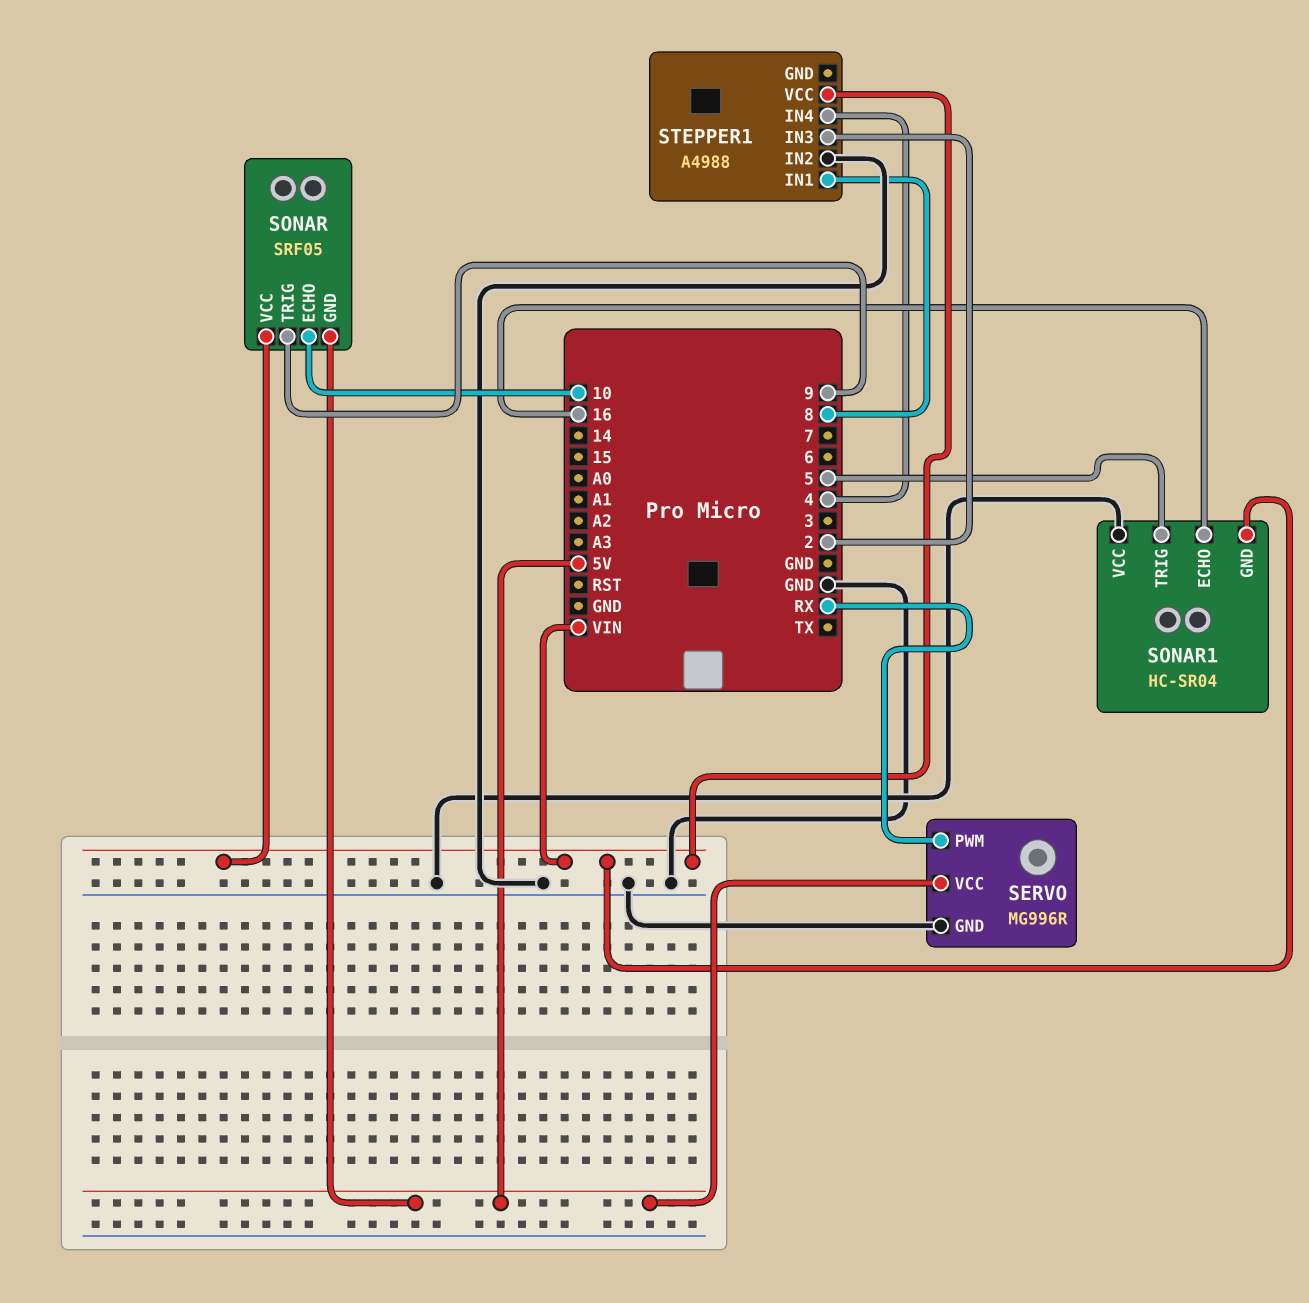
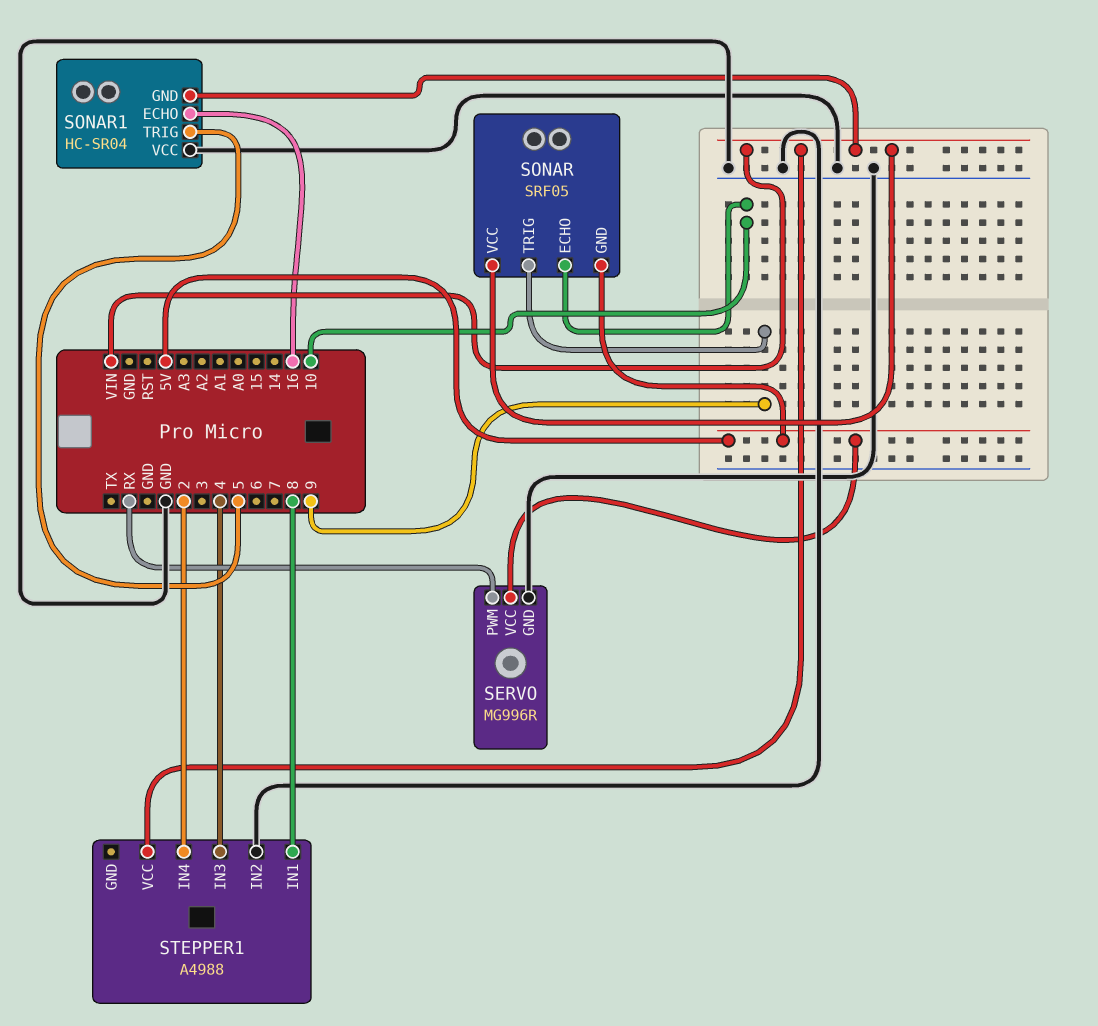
STEPPER1 pin IN3: 2 -> 4
STEPPER1 pin IN4: 4 -> 2

